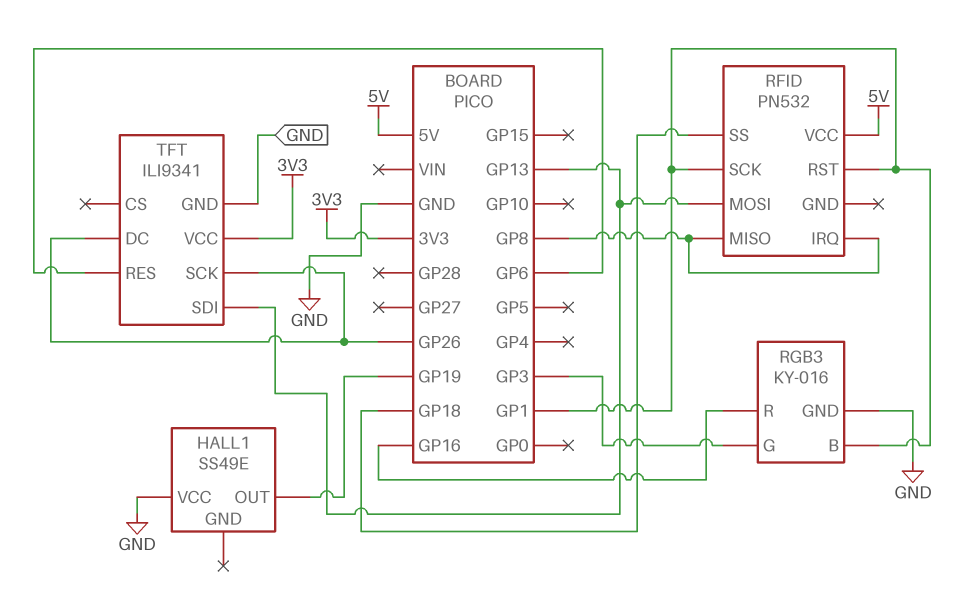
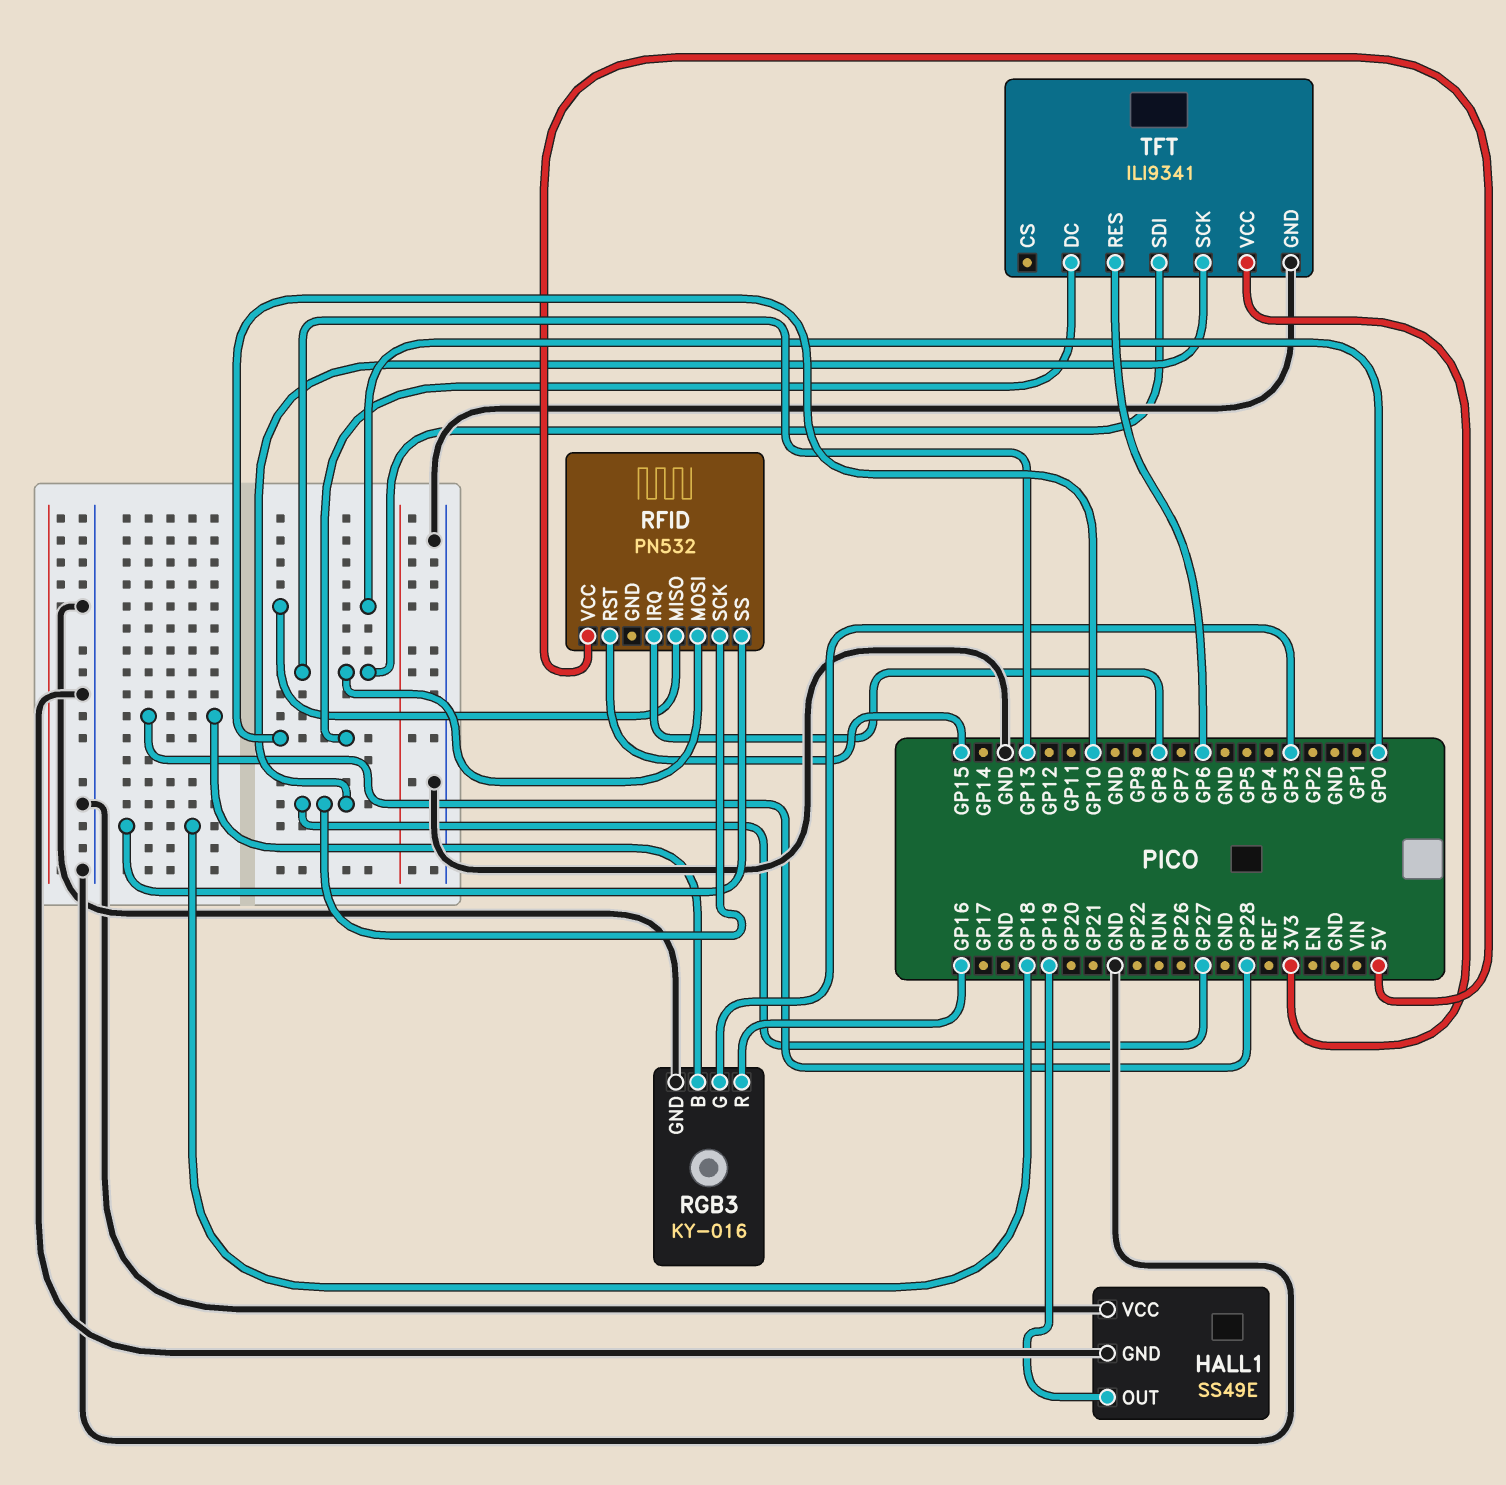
HALL1 pin GND: none -> GND
RFID pin MISO: GP8 -> GP0
RFID pin RST: GP1 -> GP15
RFID pin SCK: GP1 -> GP27
RGB3 pin B: GP1 -> GP28
TFT pin DC: GP26 -> GP10
TFT pin SCK: GP26 -> GP27

